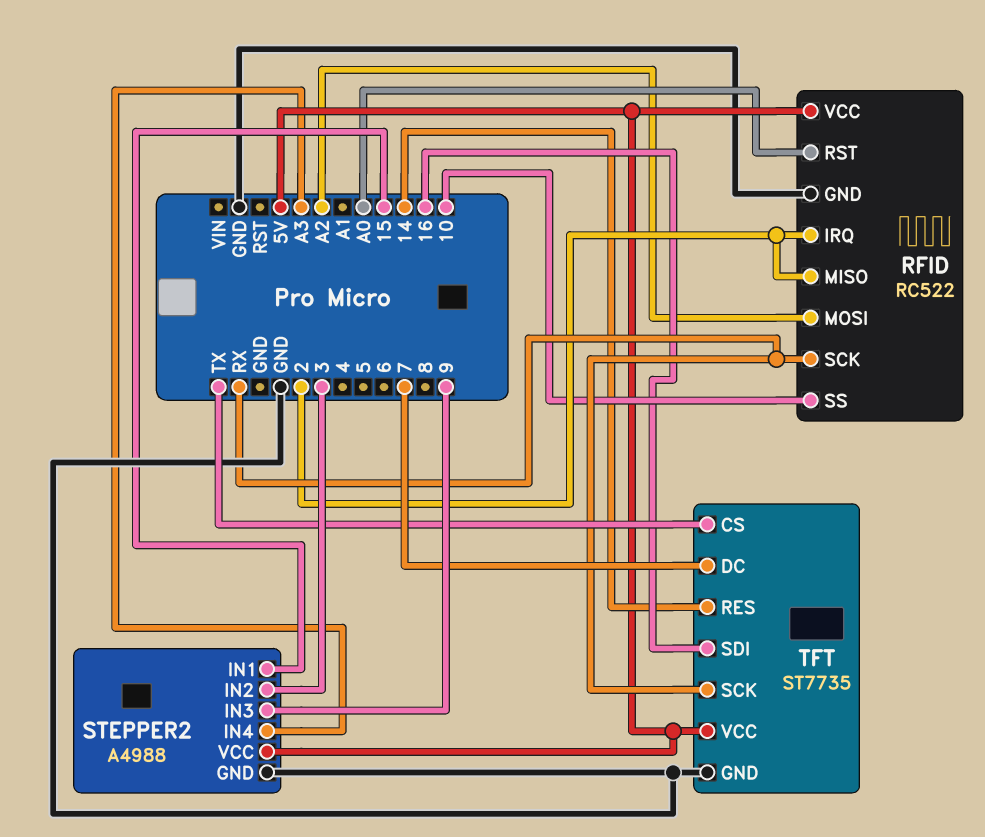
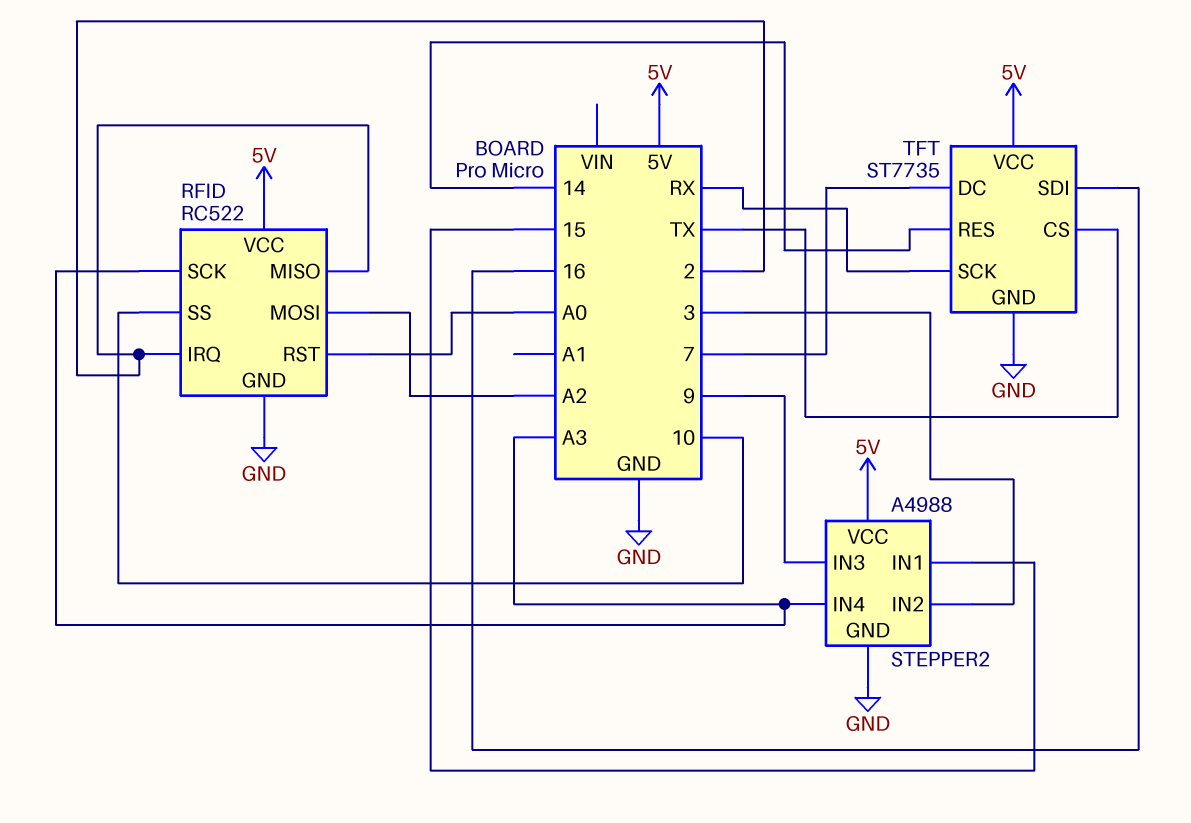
RFID pin SCK: RX -> A3

